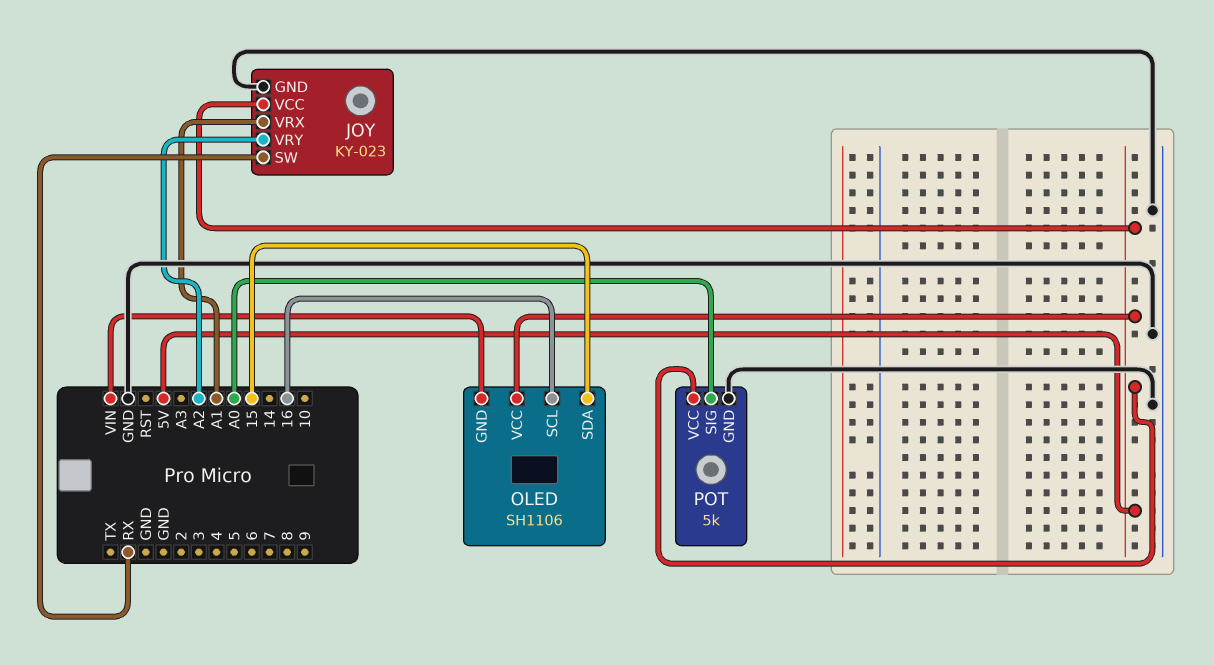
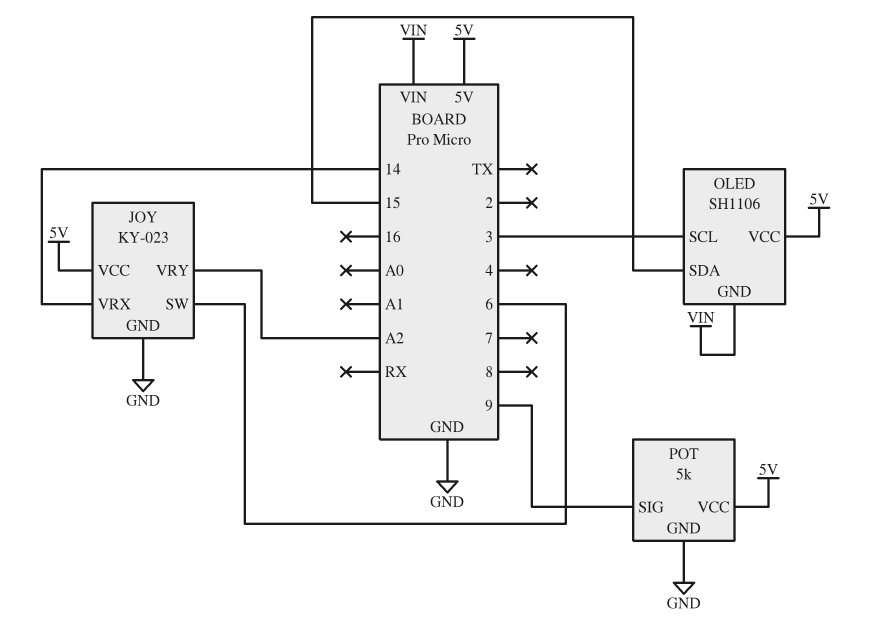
JOY pin SW: RX -> 6
JOY pin VRX: A1 -> 14
OLED pin SCL: 16 -> 3
POT pin SIG: A0 -> 9

